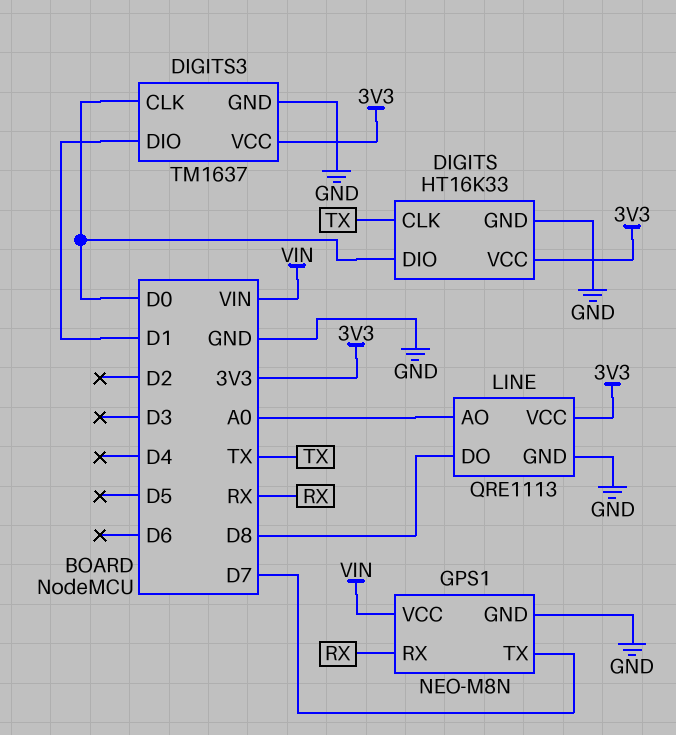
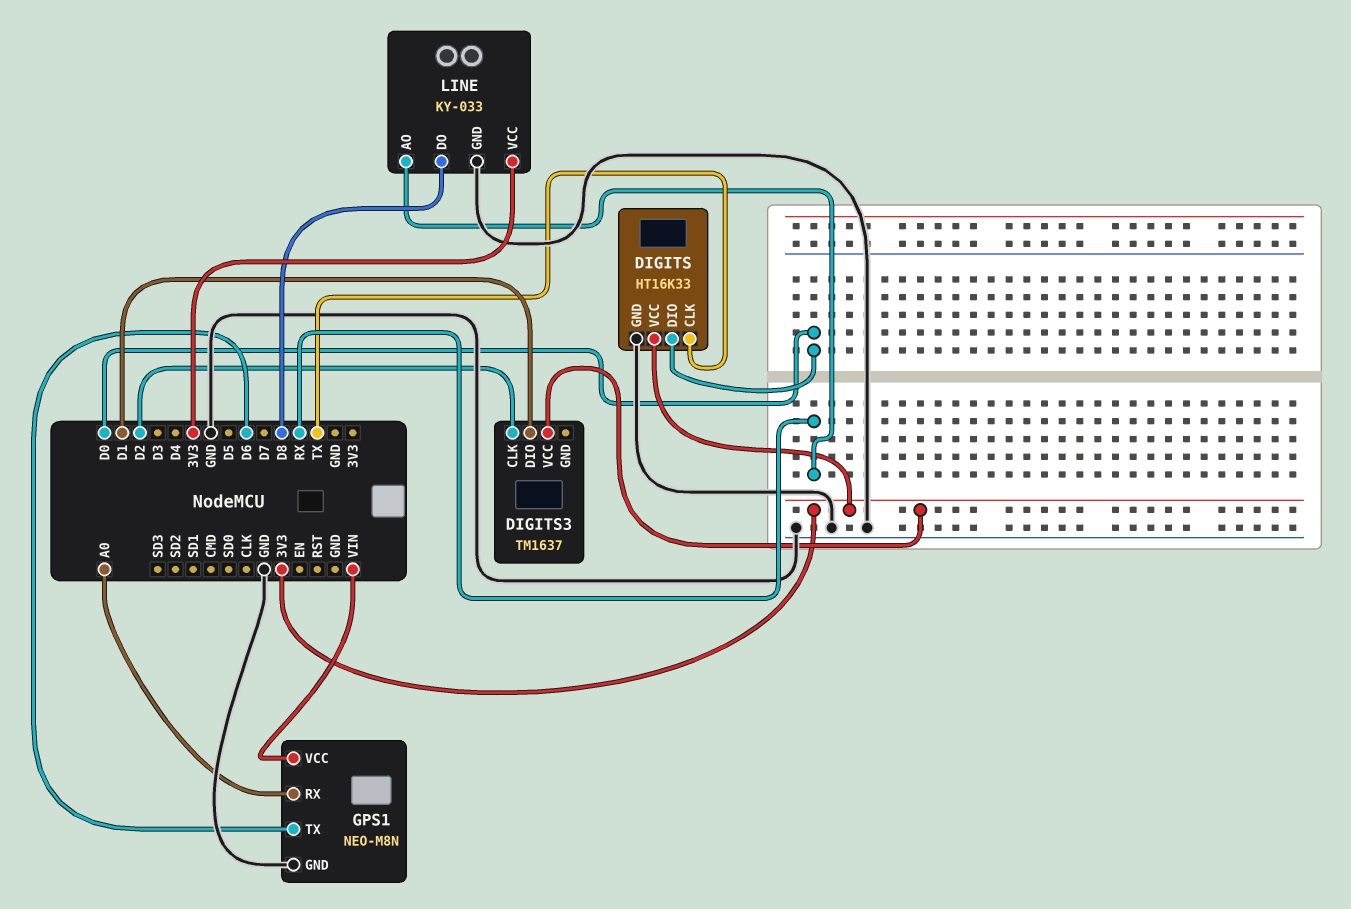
DIGITS3 pin CLK: D0 -> D2
DIGITS3 pin GND: GND -> none
GPS1 pin RX: RX -> A0
GPS1 pin TX: D7 -> D6
LINE: QRE1113 -> KY-033
LINE pin AO: A0 -> RX

